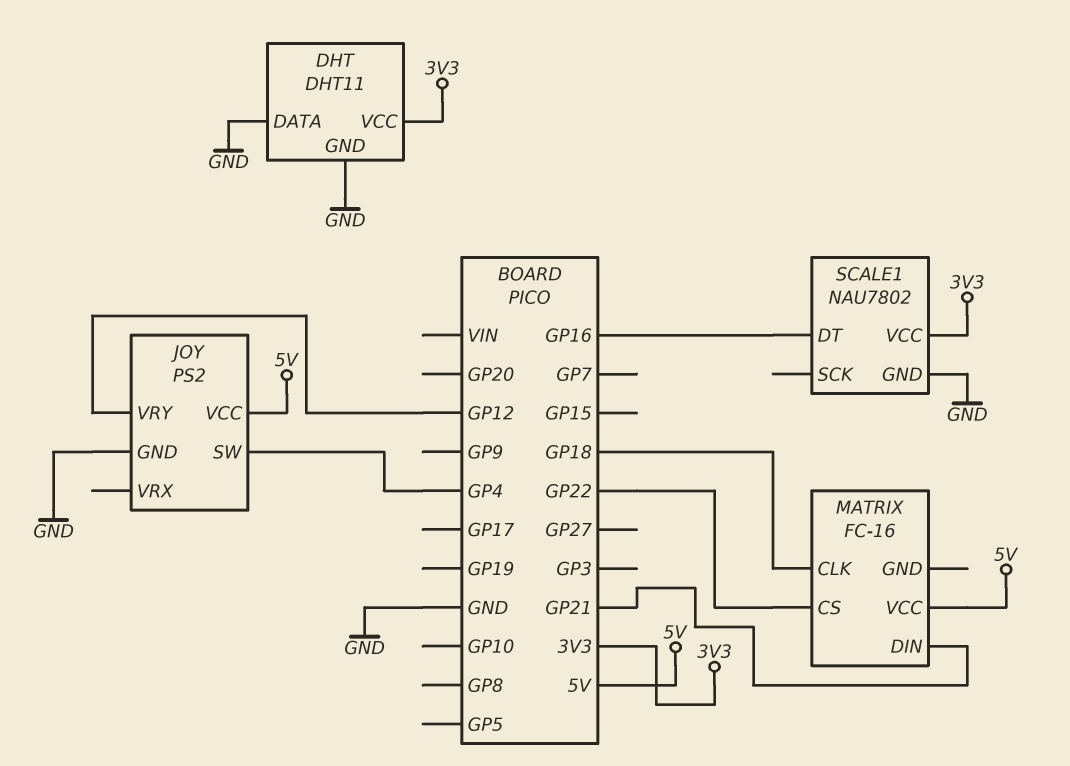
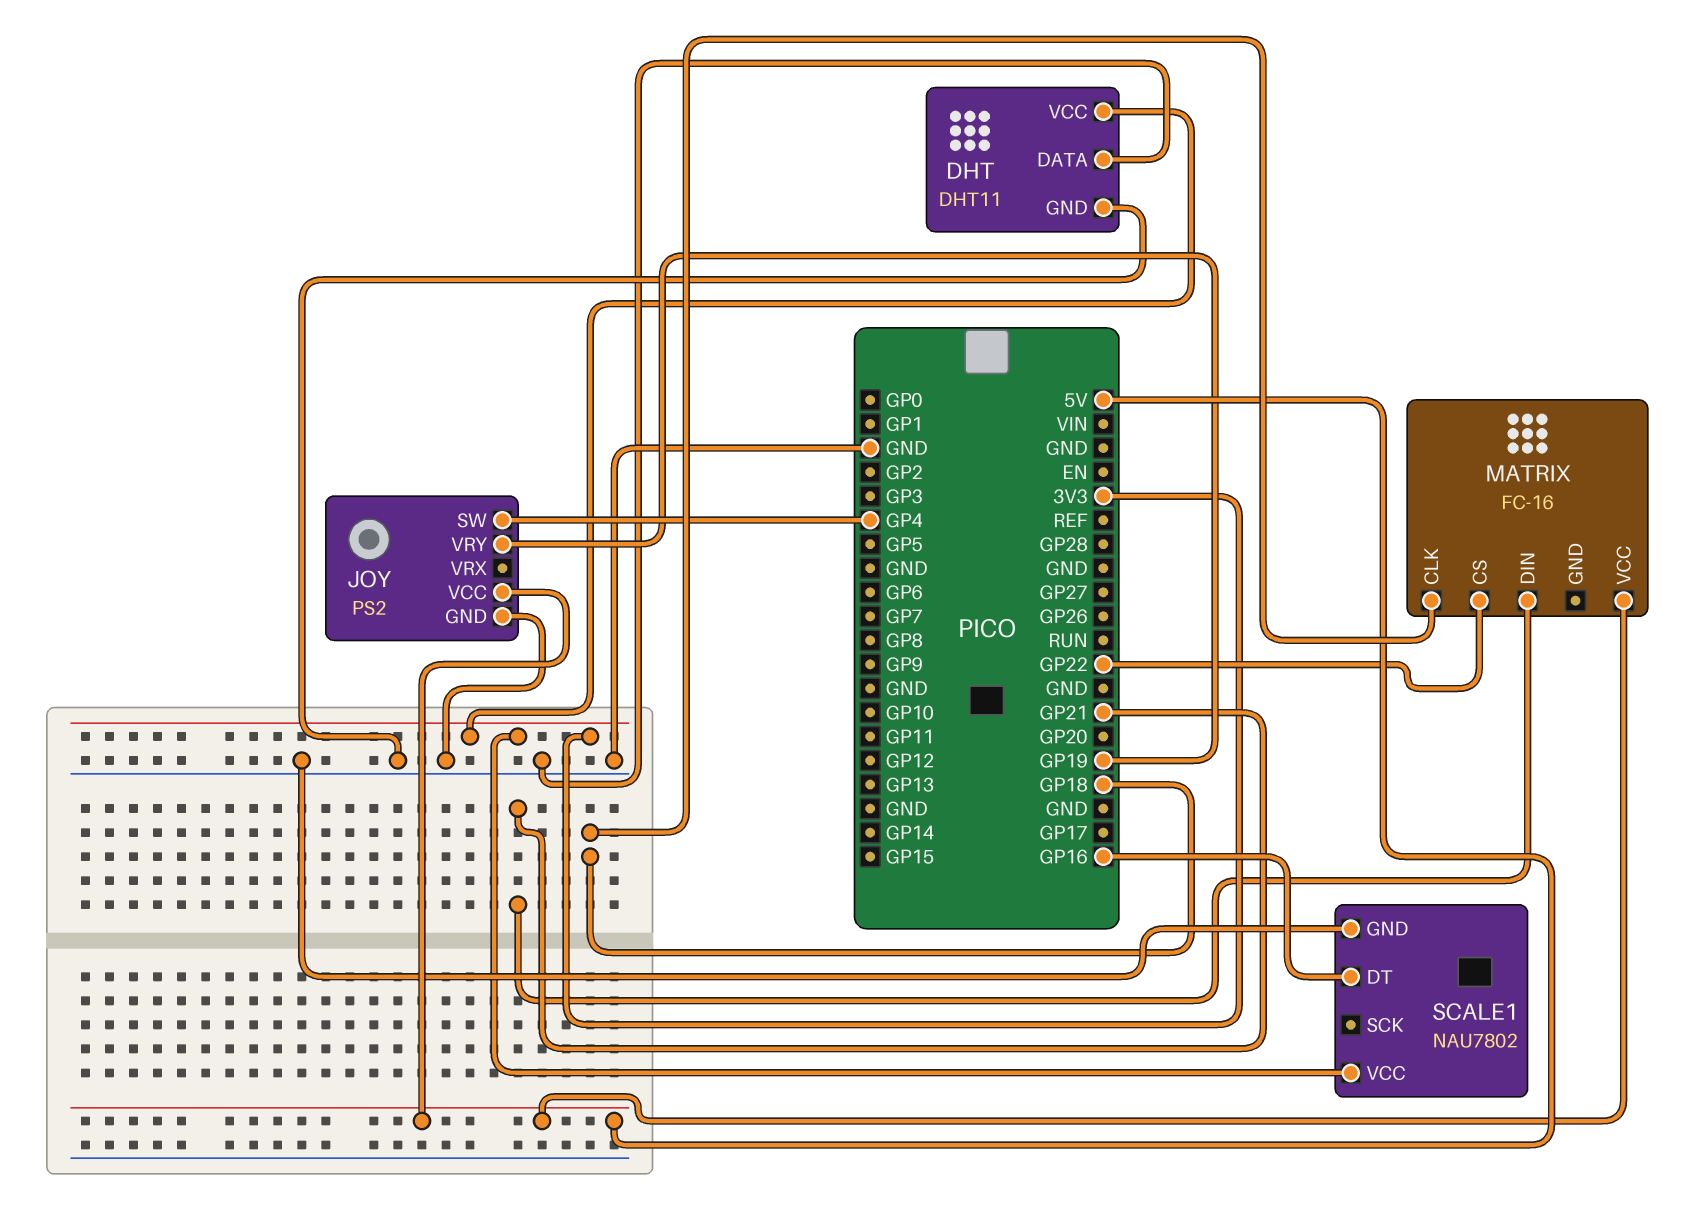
JOY pin VRY: GP12 -> GP19

